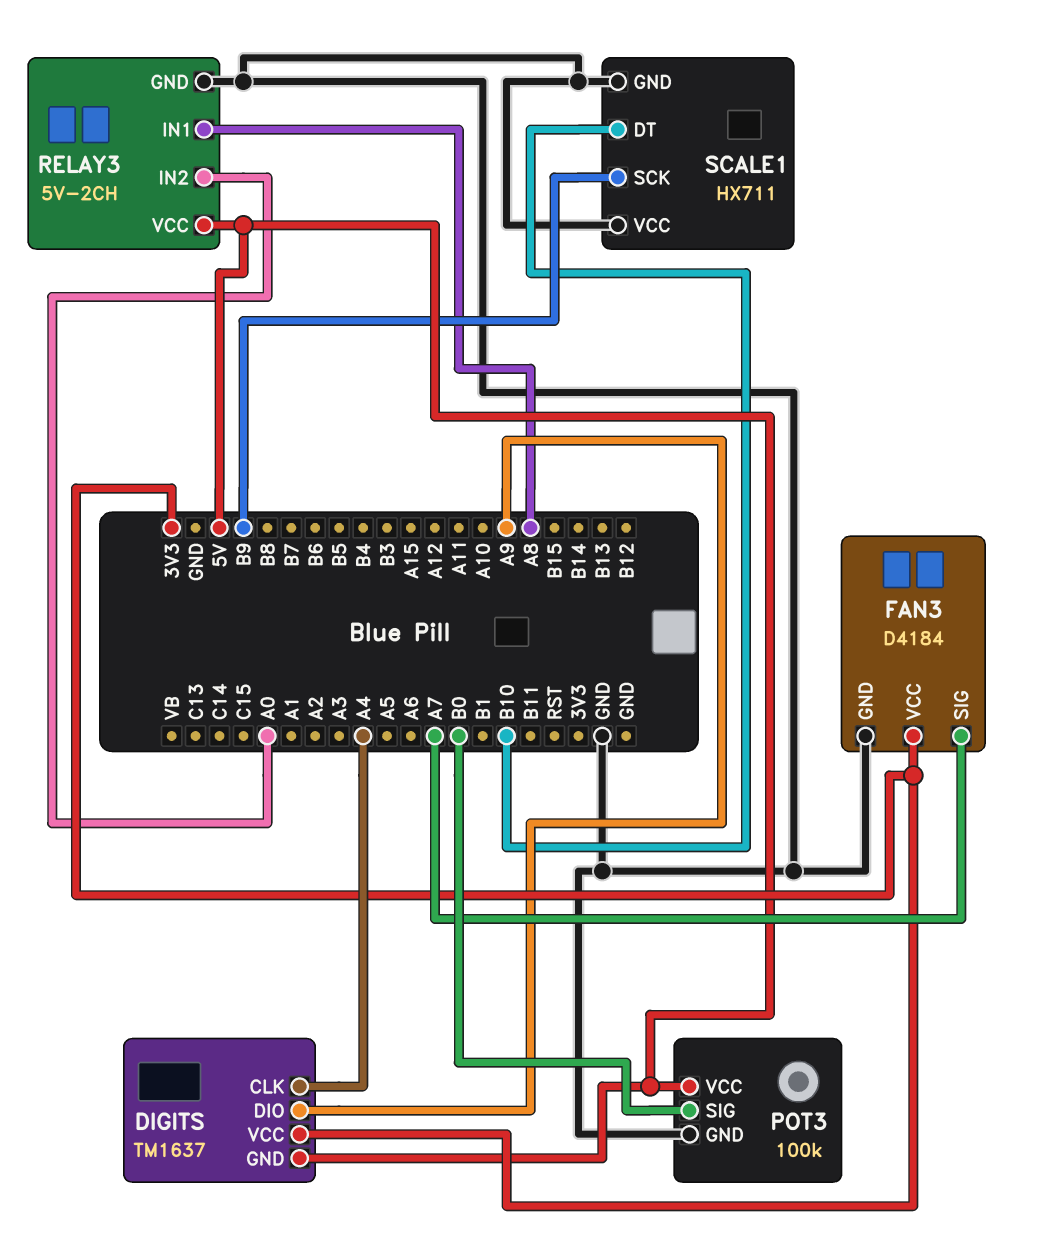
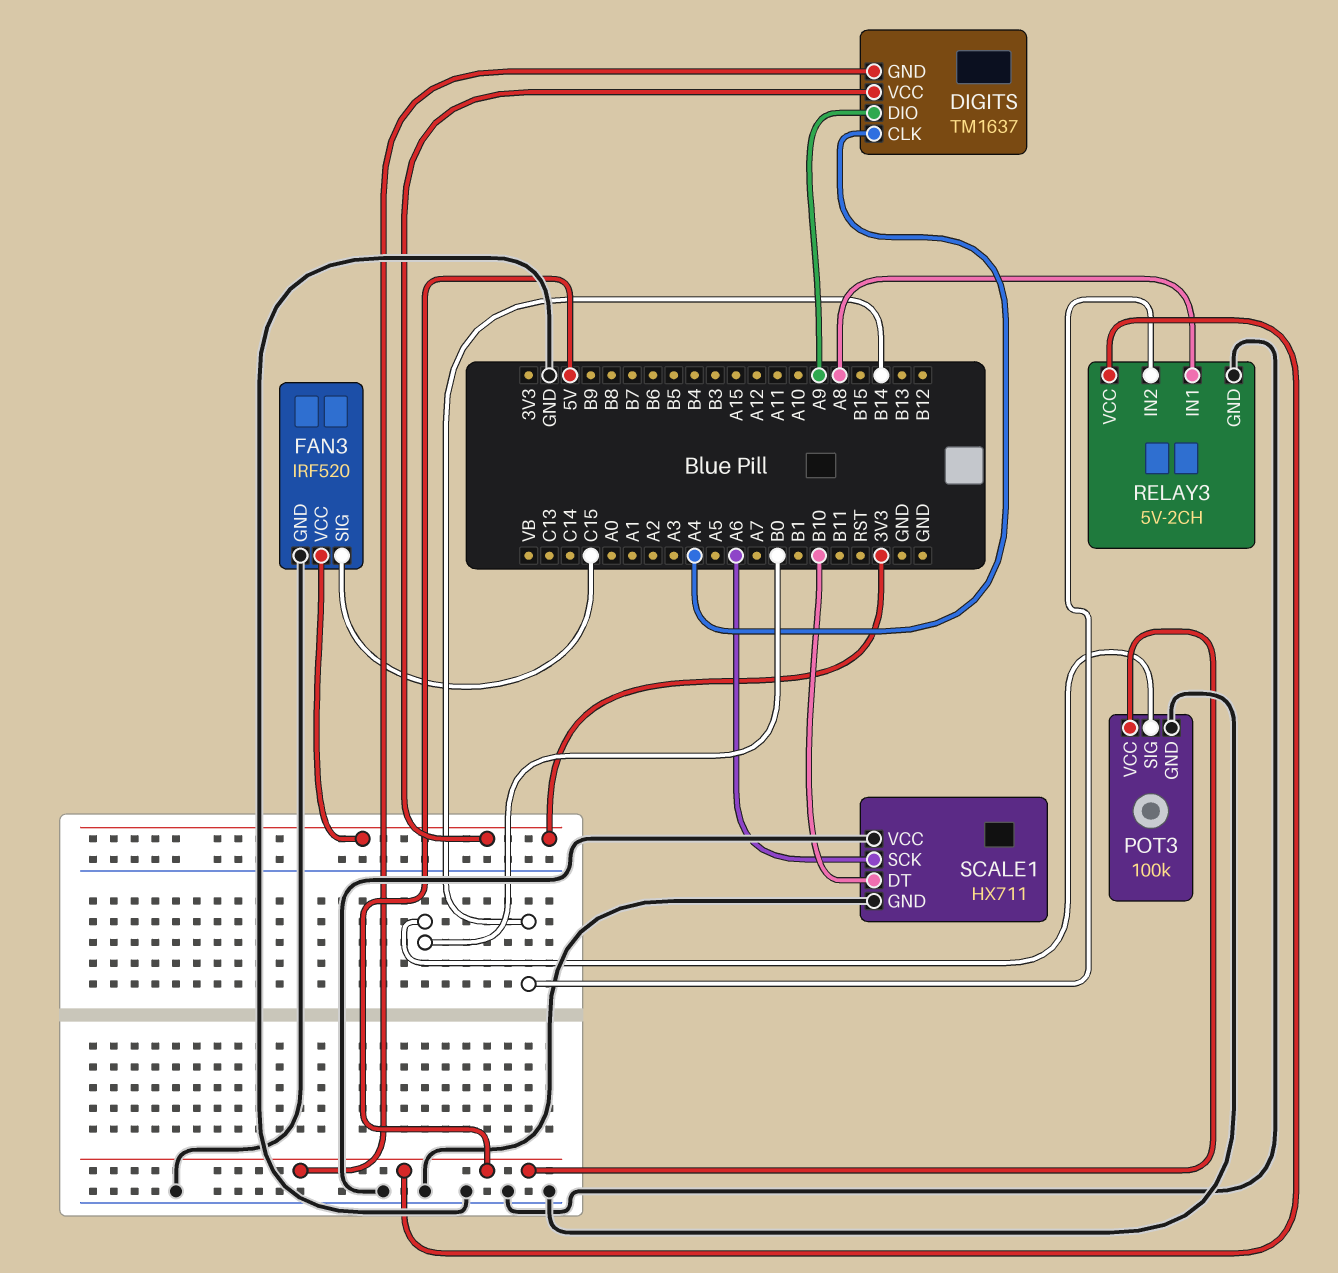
FAN3: D4184 -> IRF520
FAN3 pin SIG: A7 -> C15
RELAY3 pin IN2: A0 -> B14
SCALE1 pin SCK: B9 -> A6

